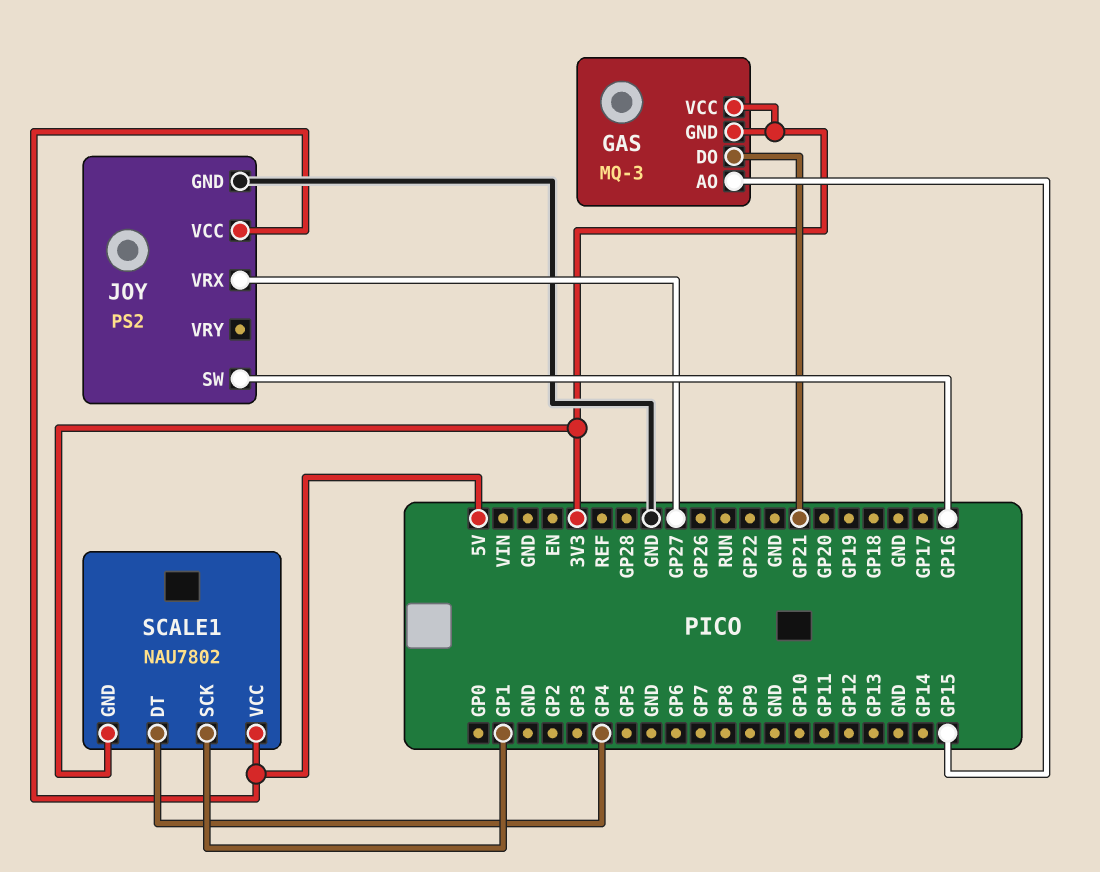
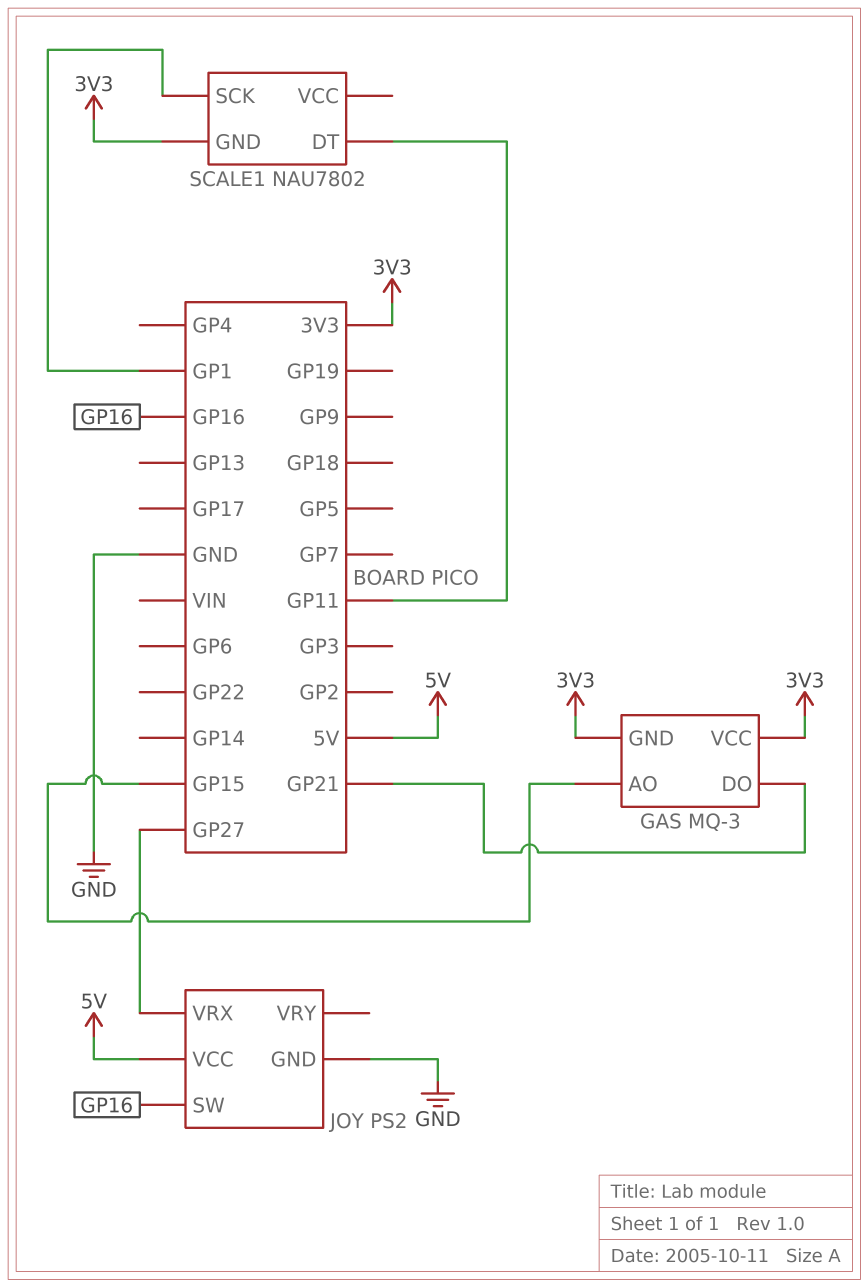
SCALE1 pin DT: GP4 -> GP11
SCALE1 pin VCC: 5V -> none

